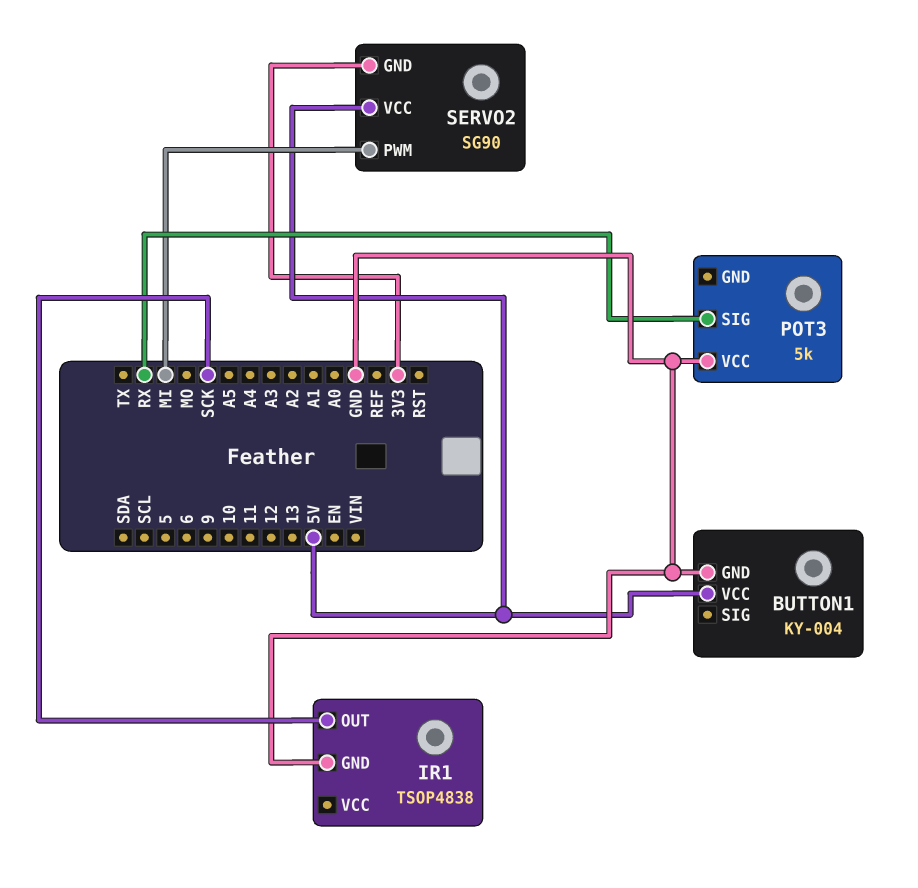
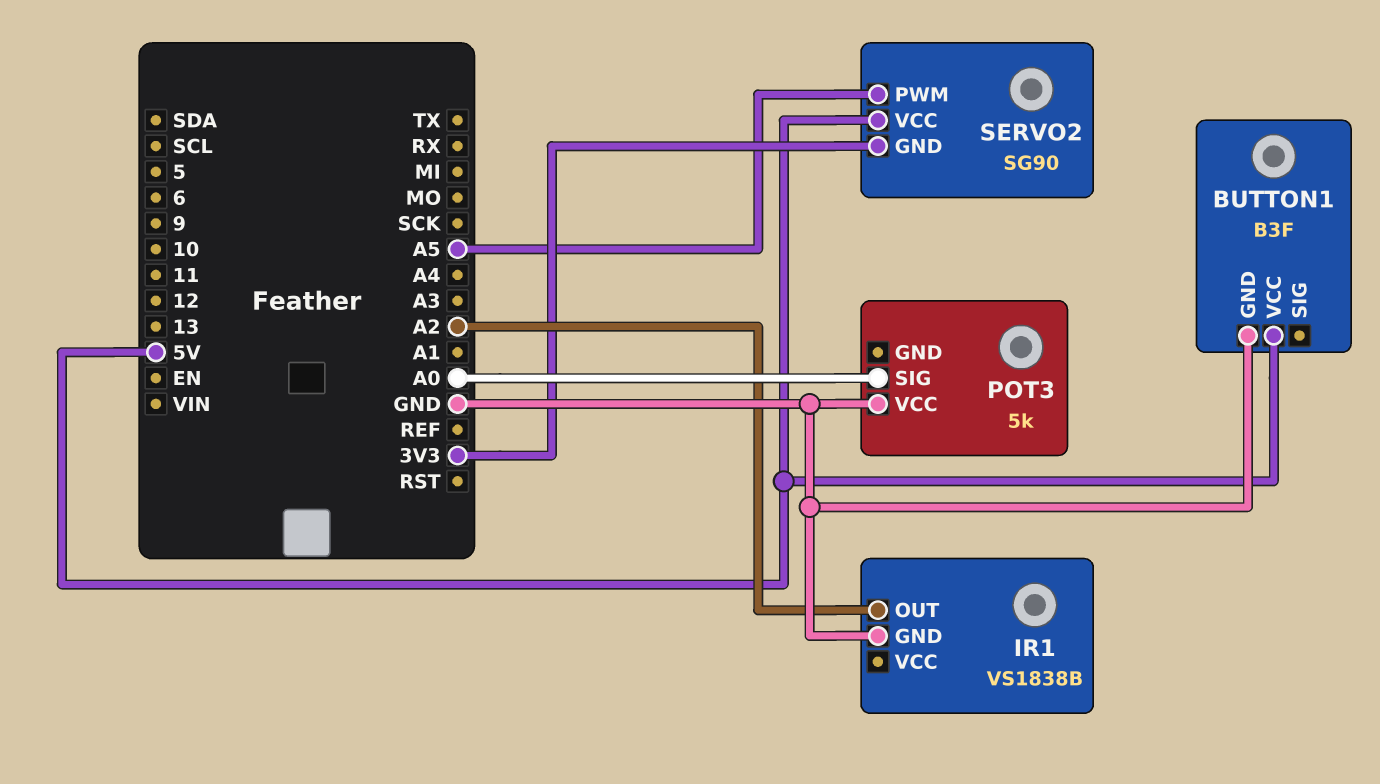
BUTTON1: KY-004 -> B3F
IR1: TSOP4838 -> VS1838B
IR1 pin OUT: SCK -> A2
POT3 pin SIG: RX -> A0
SERVO2 pin PWM: MI -> A5

